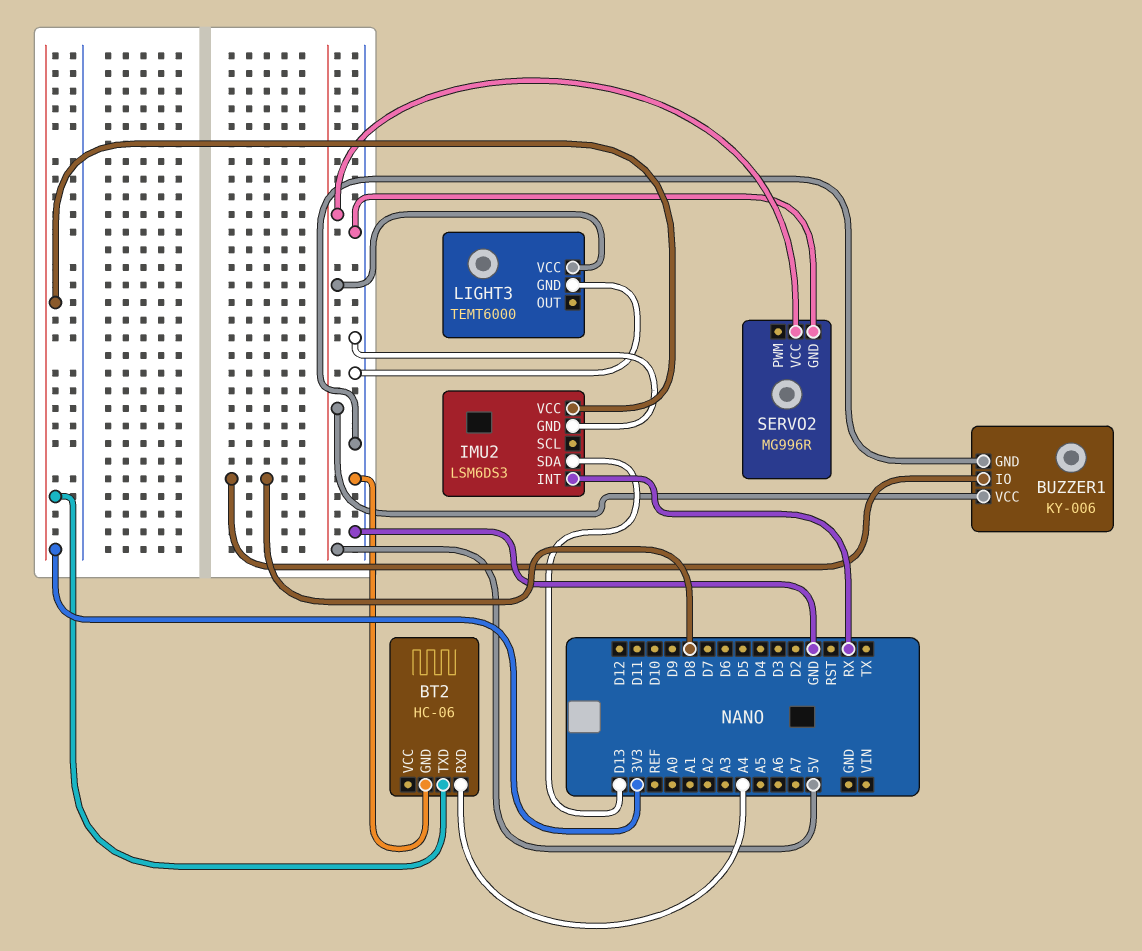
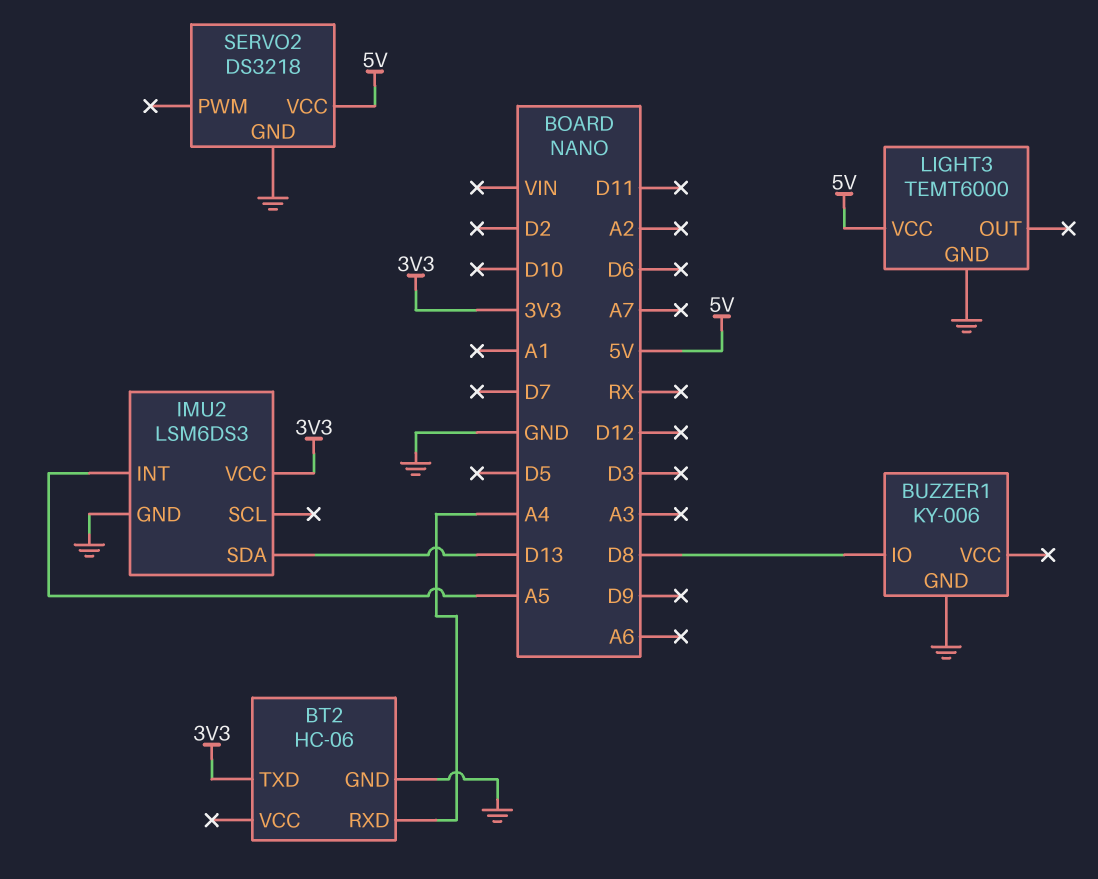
BUZZER1 pin VCC: 5V -> none
IMU2 pin INT: RX -> A5
SERVO2: MG996R -> DS3218

